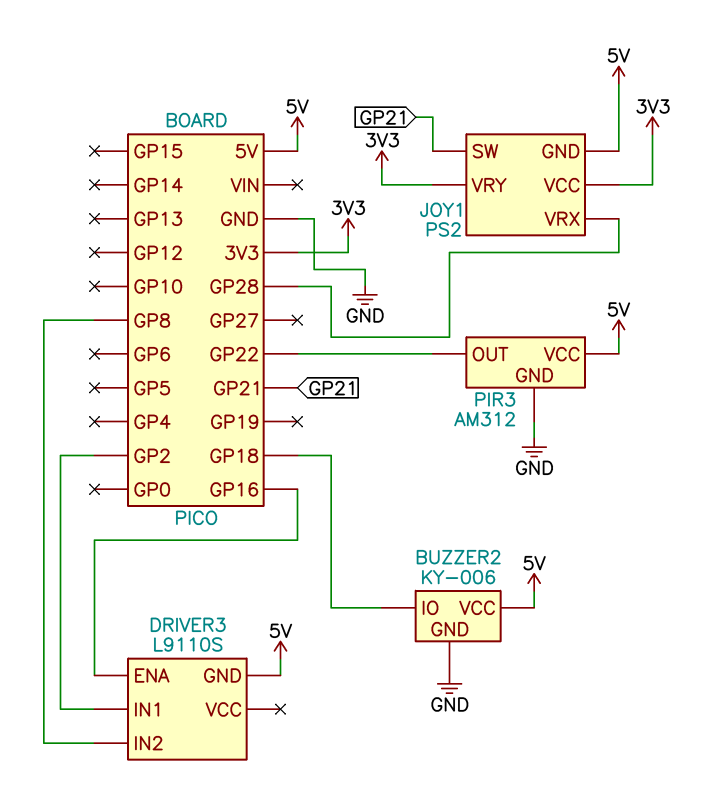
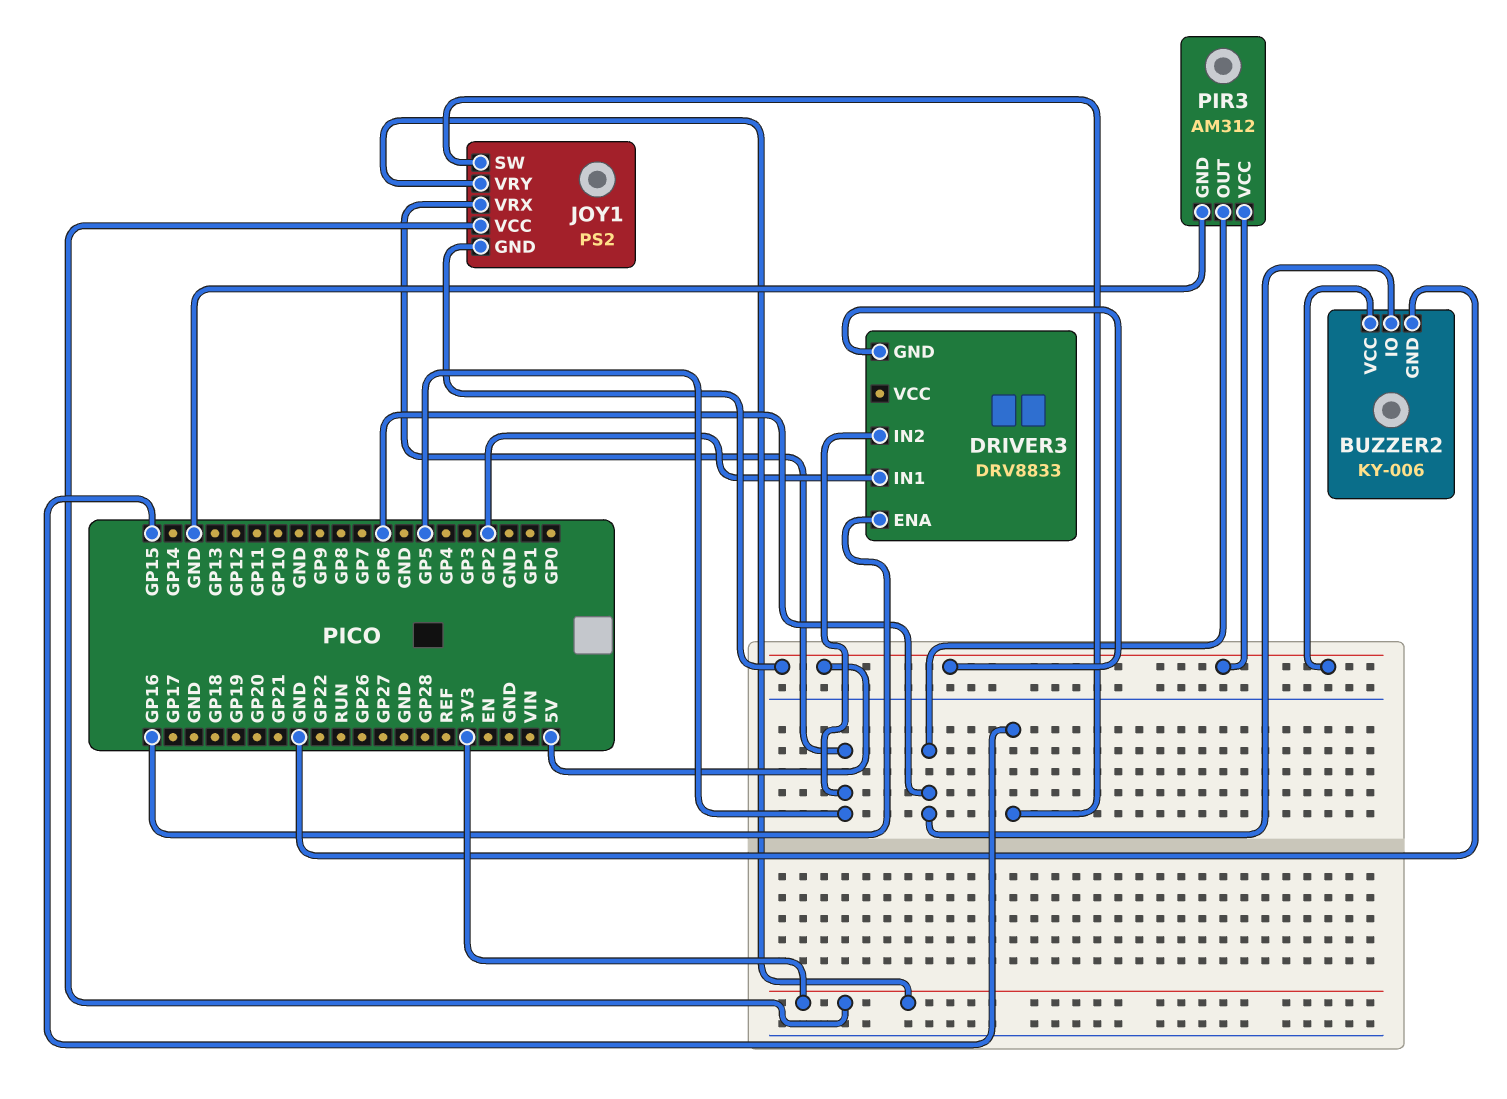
BUZZER2 pin IO: GP18 -> GP6
DRIVER3: L9110S -> DRV8833
DRIVER3 pin IN2: GP8 -> GP5
JOY1 pin SW: GP21 -> GP15
JOY1 pin VRX: GP28 -> GP5
PIR3 pin OUT: GP22 -> GP6

